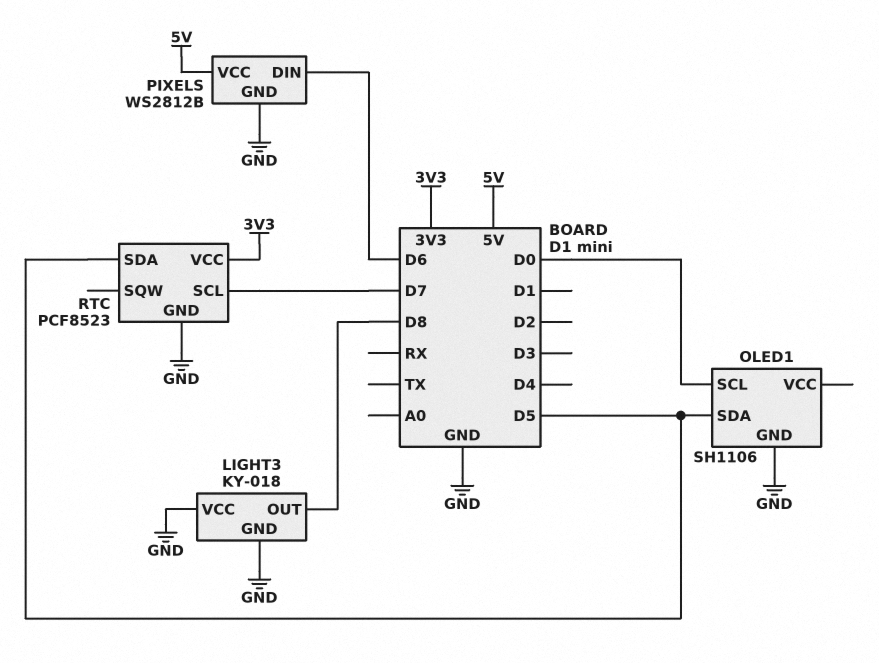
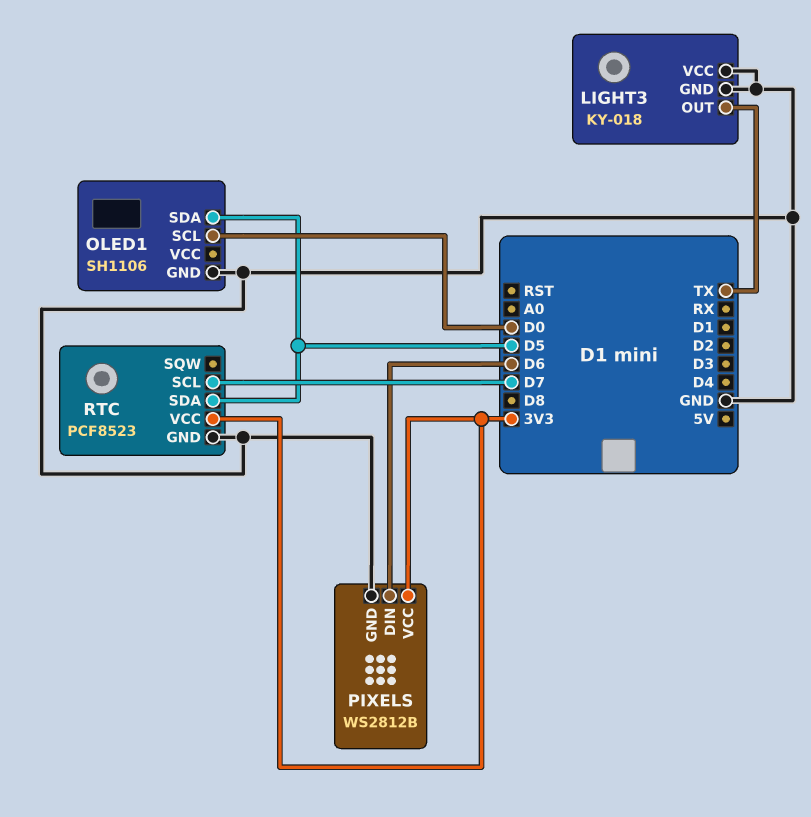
LIGHT3 pin OUT: D8 -> TX
PIXELS pin VCC: 5V -> 3V3

